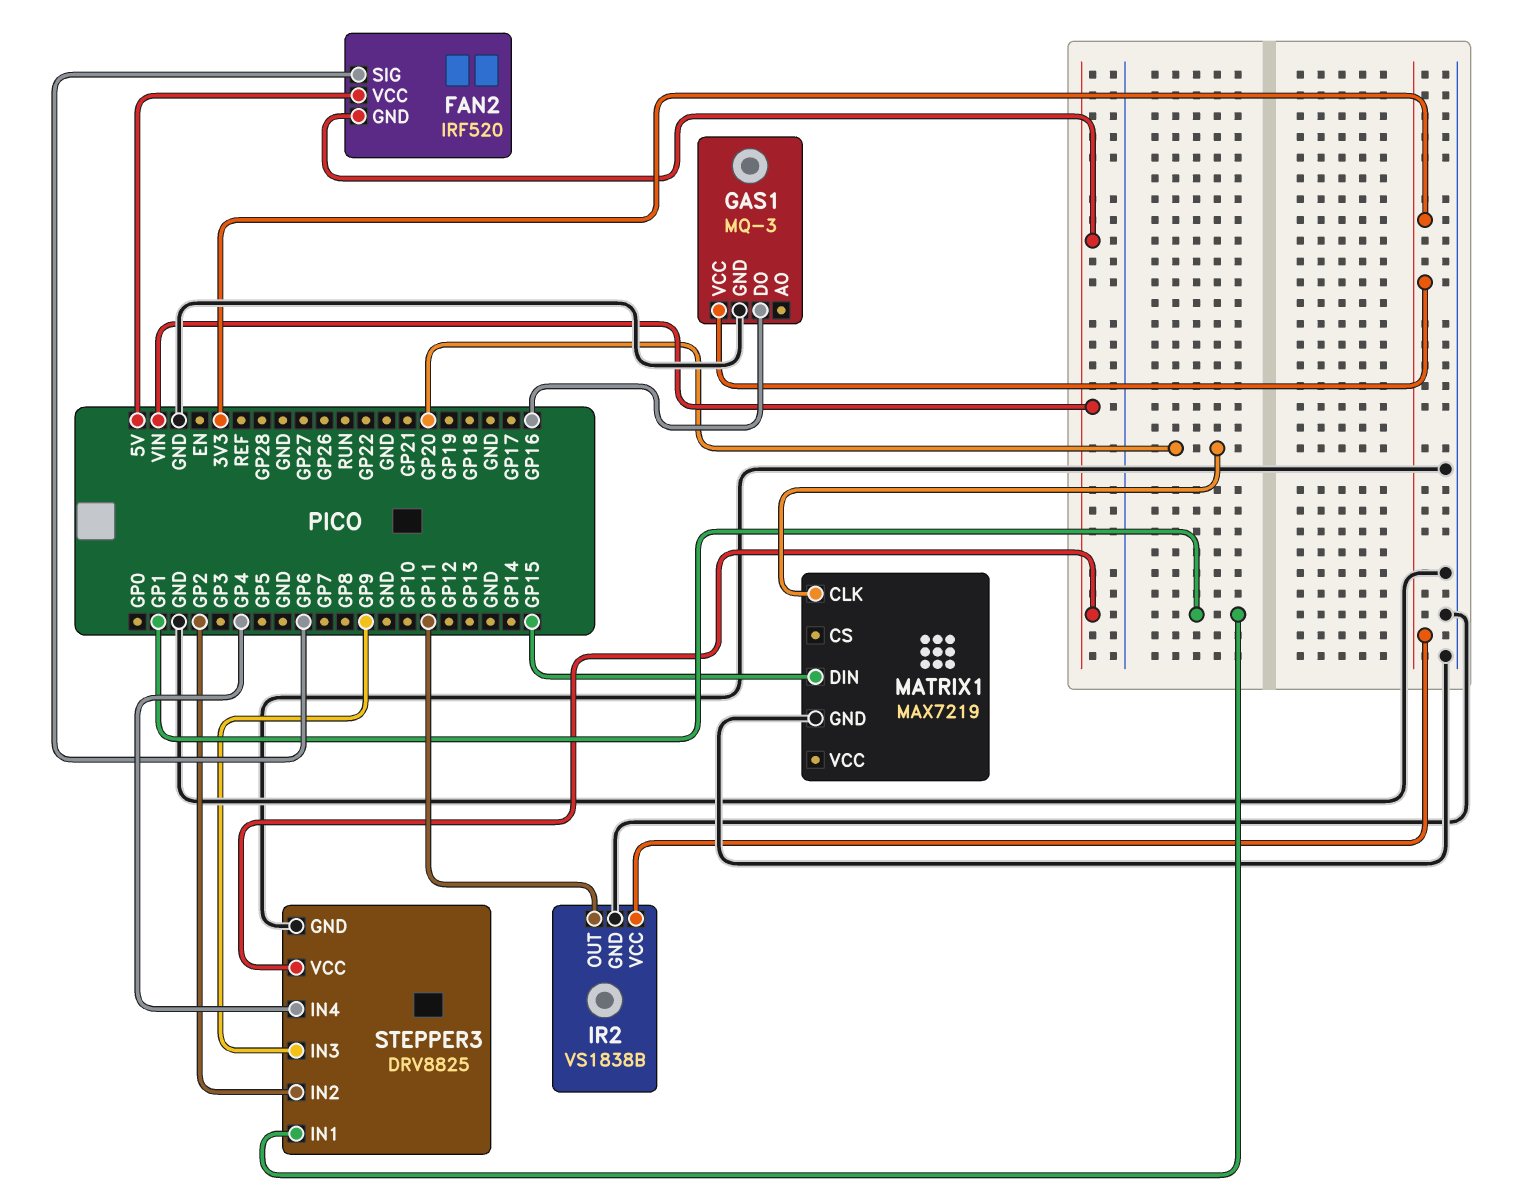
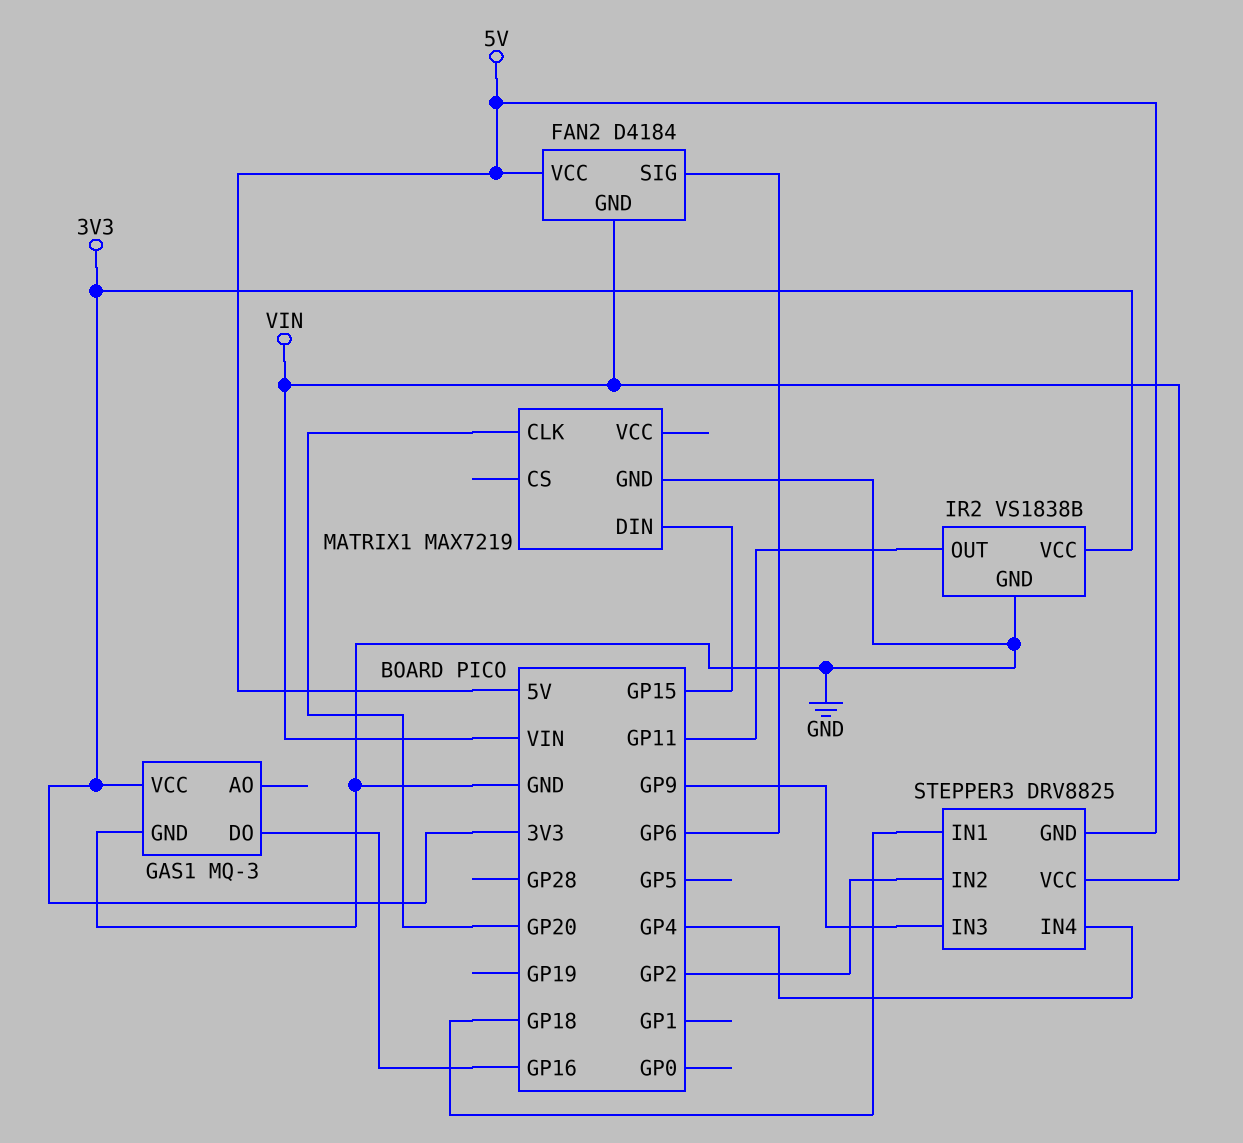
FAN2: IRF520 -> D4184
STEPPER3 pin GND: GND -> 5V
STEPPER3 pin IN1: GP1 -> GP18

